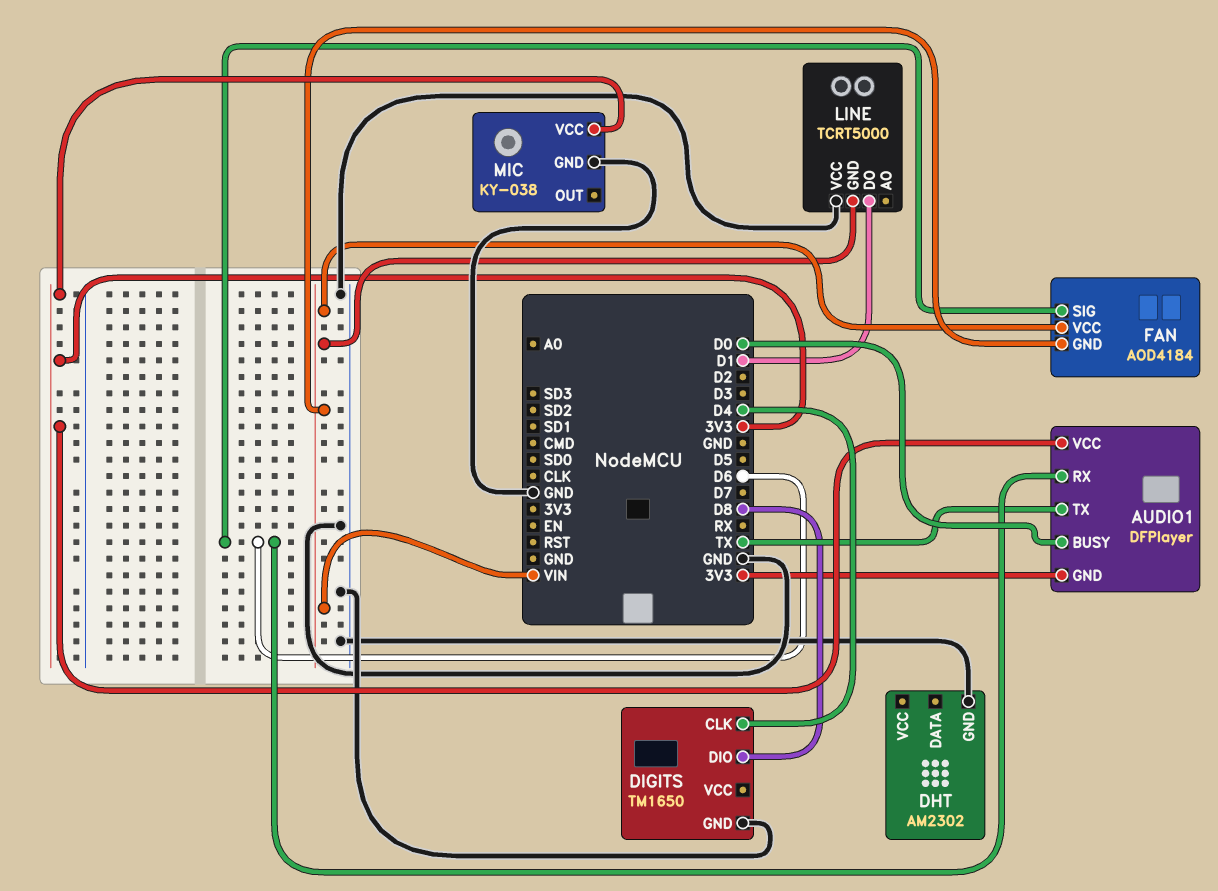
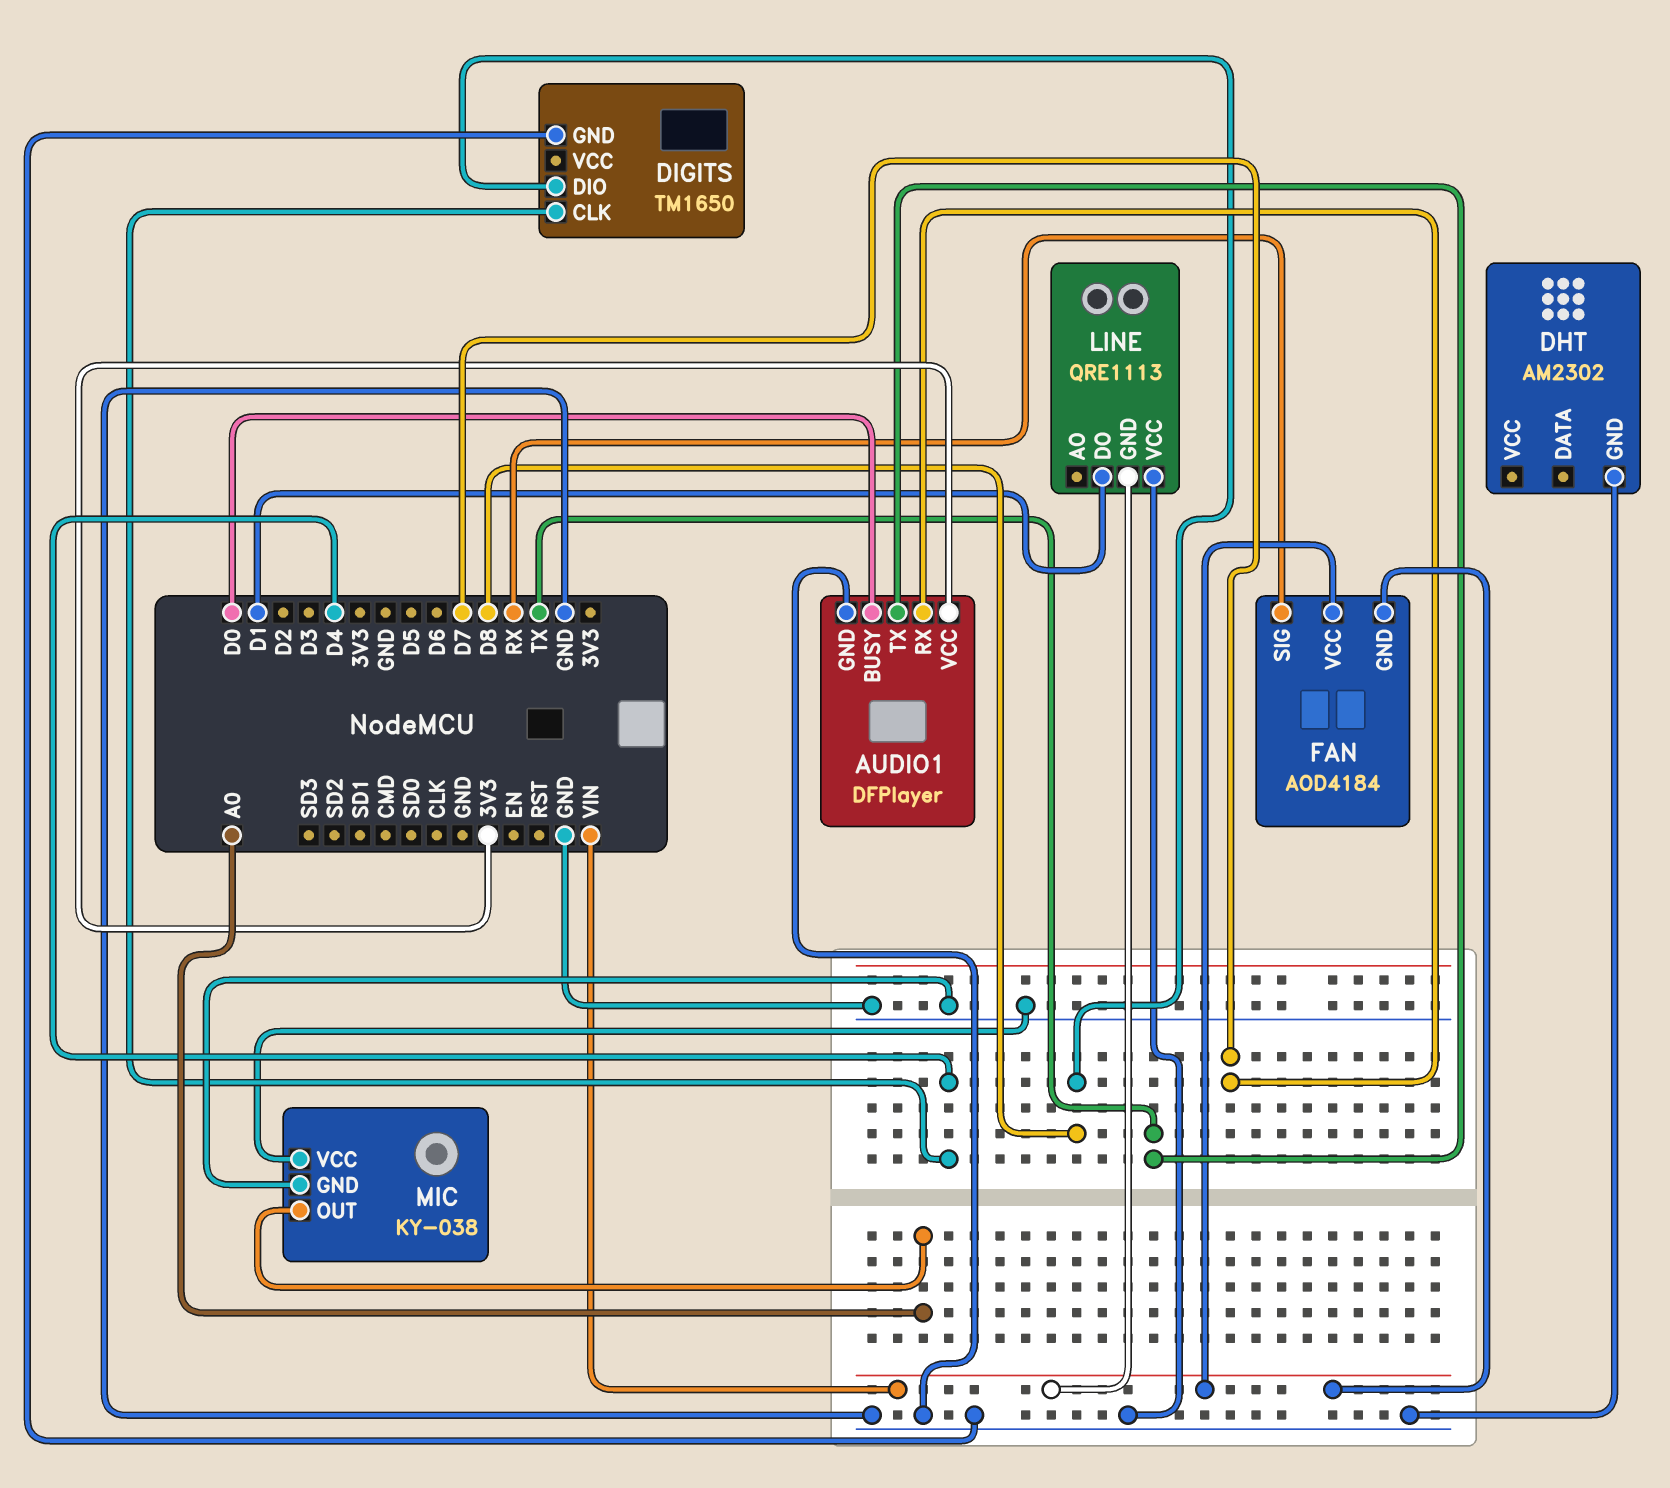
AUDIO1 pin GND: 3V3 -> GND
AUDIO1 pin RX: D6 -> D7
FAN pin SIG: D6 -> RX
LINE: TCRT5000 -> QRE1113
MIC pin OUT: none -> A0
MIC pin VCC: 3V3 -> GND

